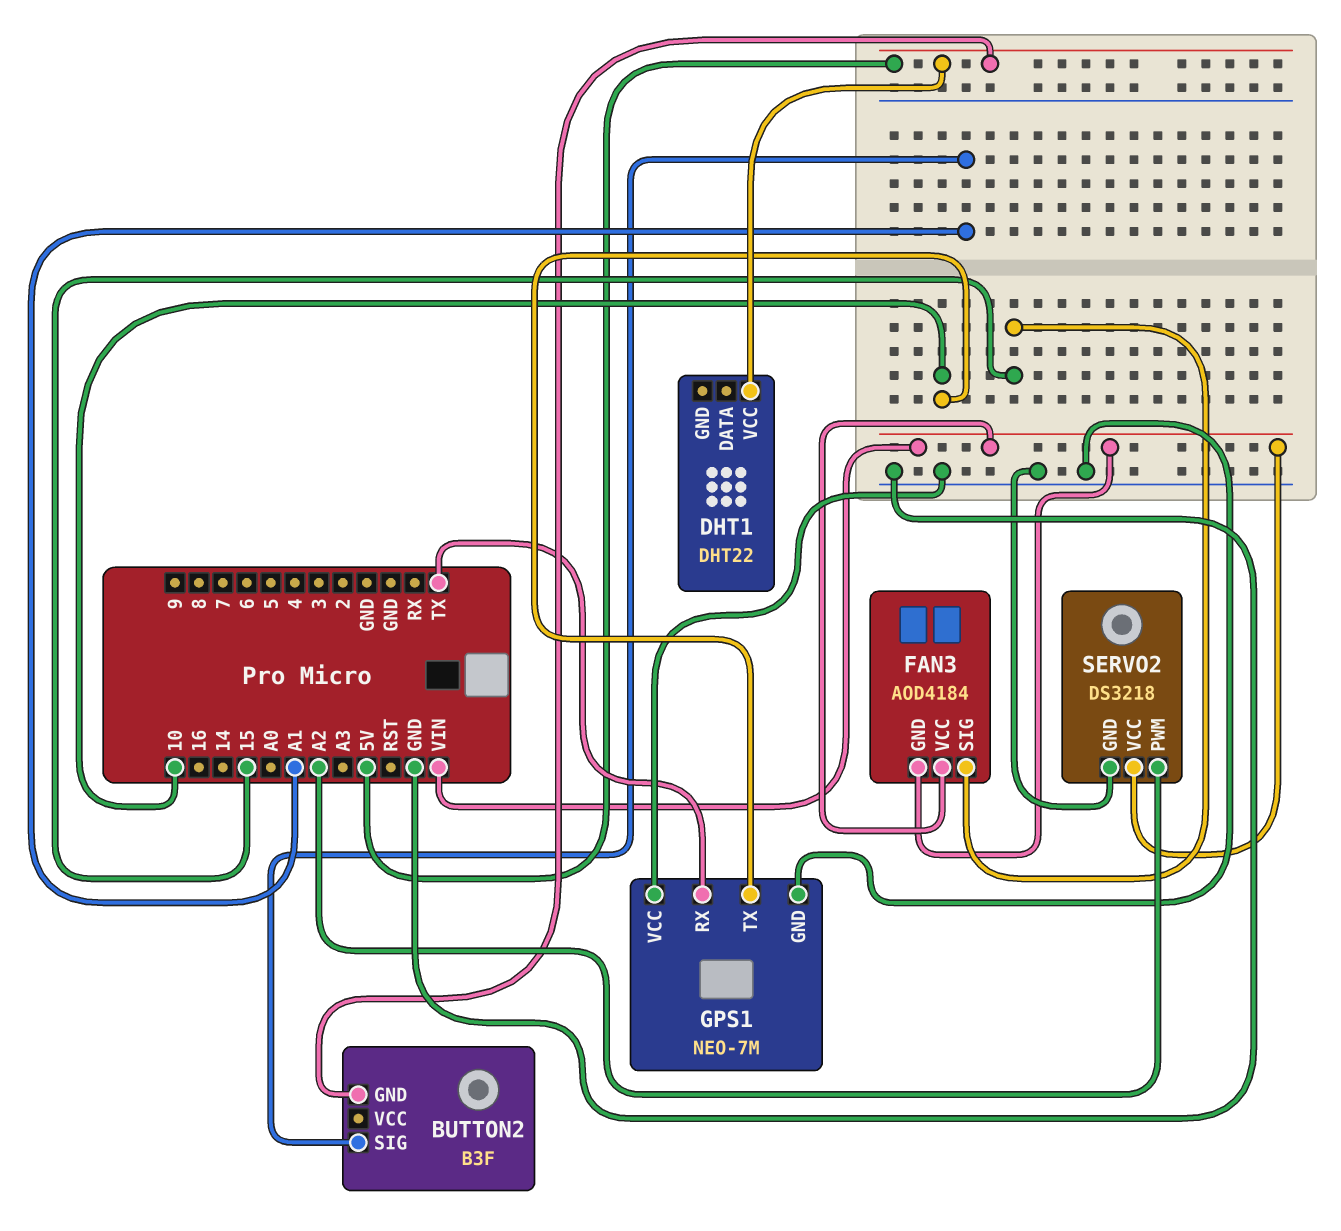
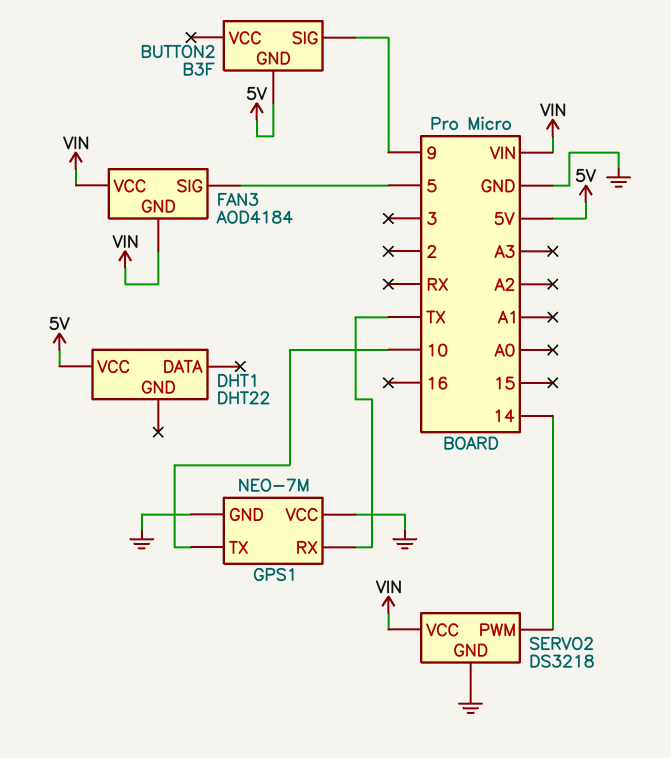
BUTTON2 pin SIG: A1 -> 9
FAN3 pin SIG: 15 -> 5
SERVO2 pin PWM: A2 -> 14

